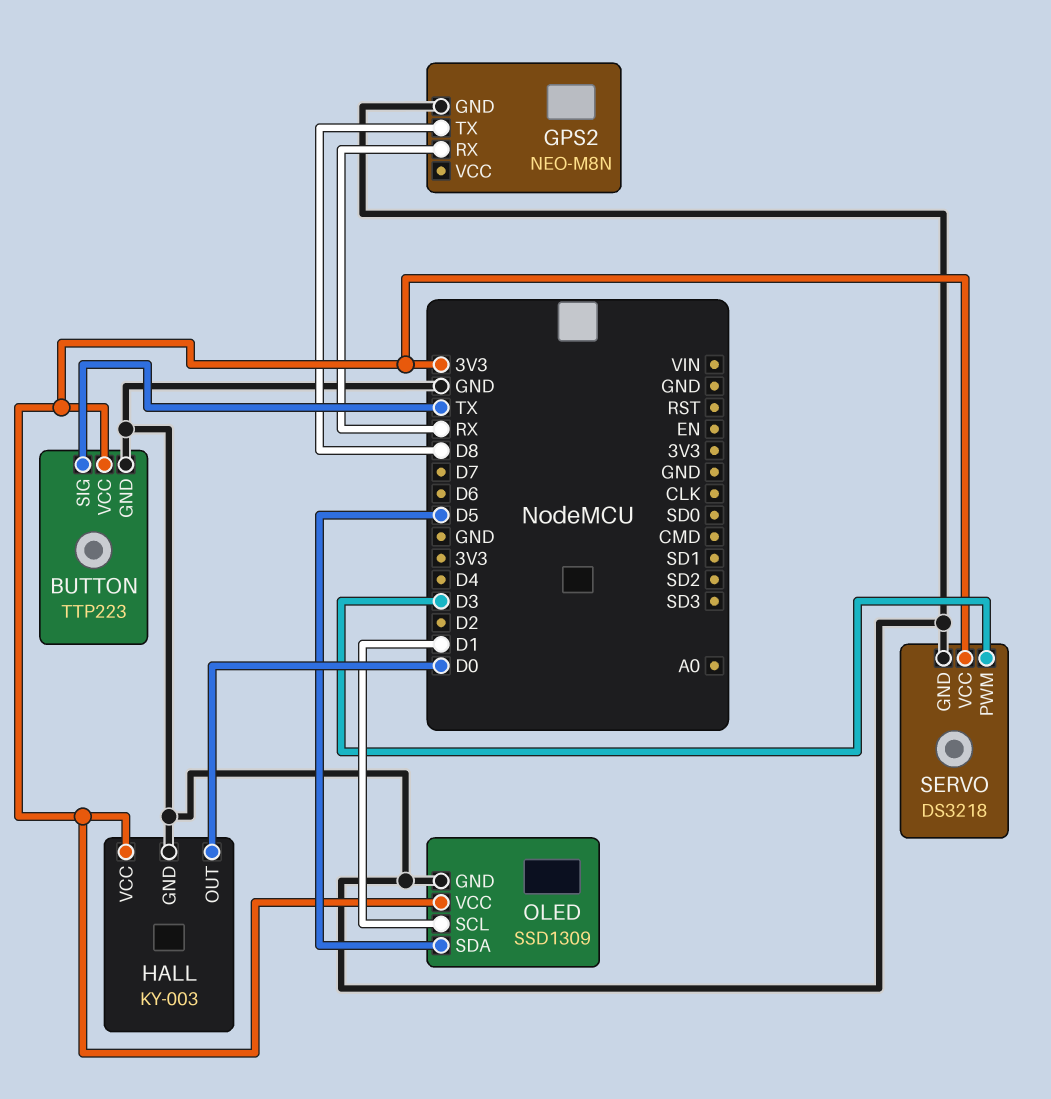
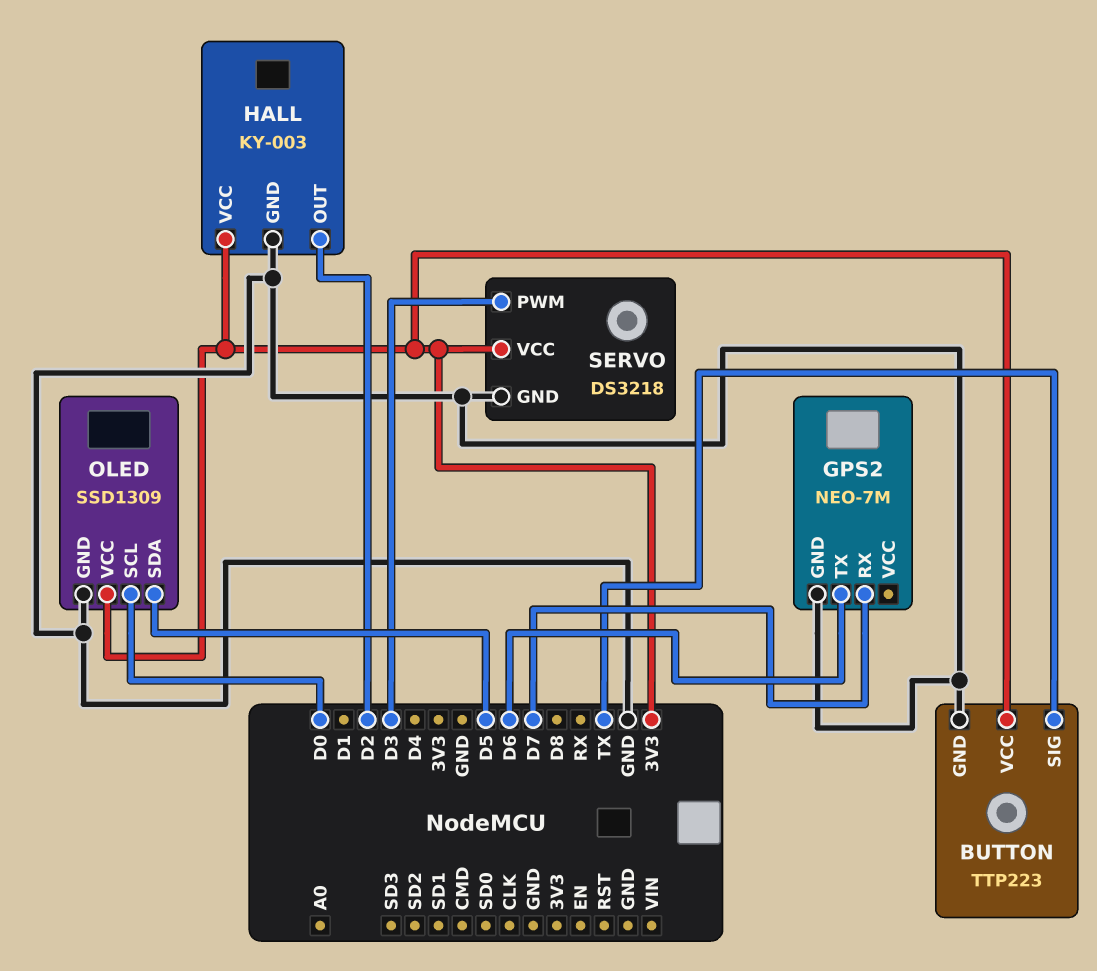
GPS2: NEO-M8N -> NEO-7M
GPS2 pin RX: RX -> D7
GPS2 pin TX: D8 -> D6
HALL pin OUT: D0 -> D2
OLED pin SCL: D1 -> D0

